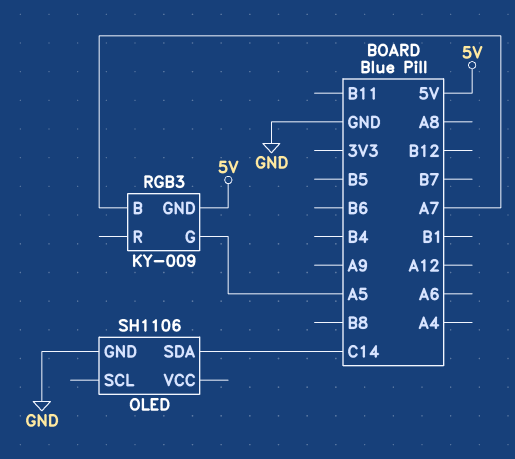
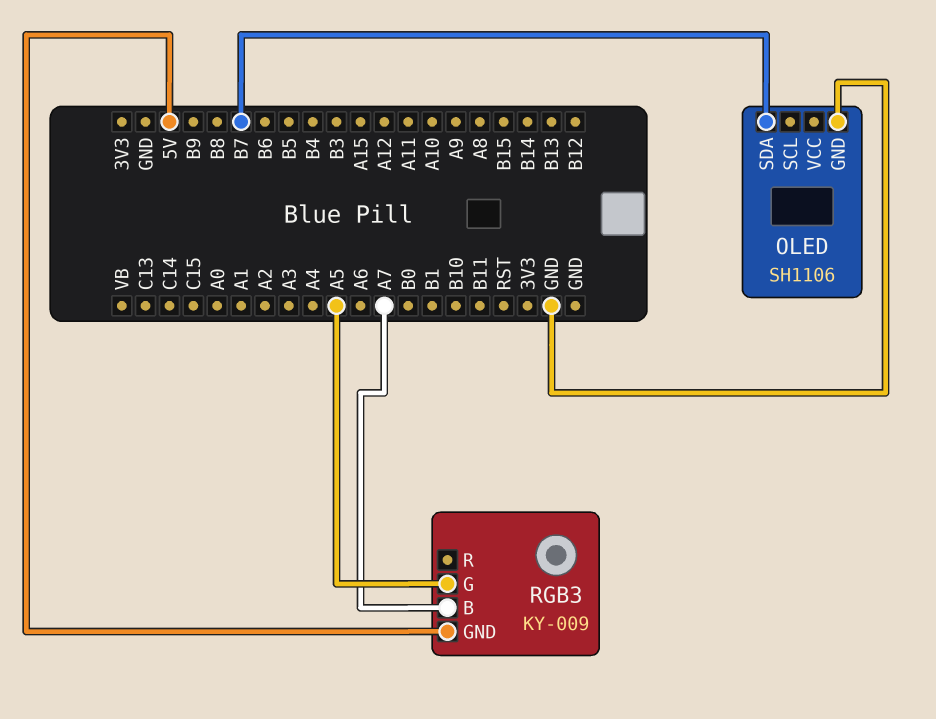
OLED pin SDA: C14 -> B7

